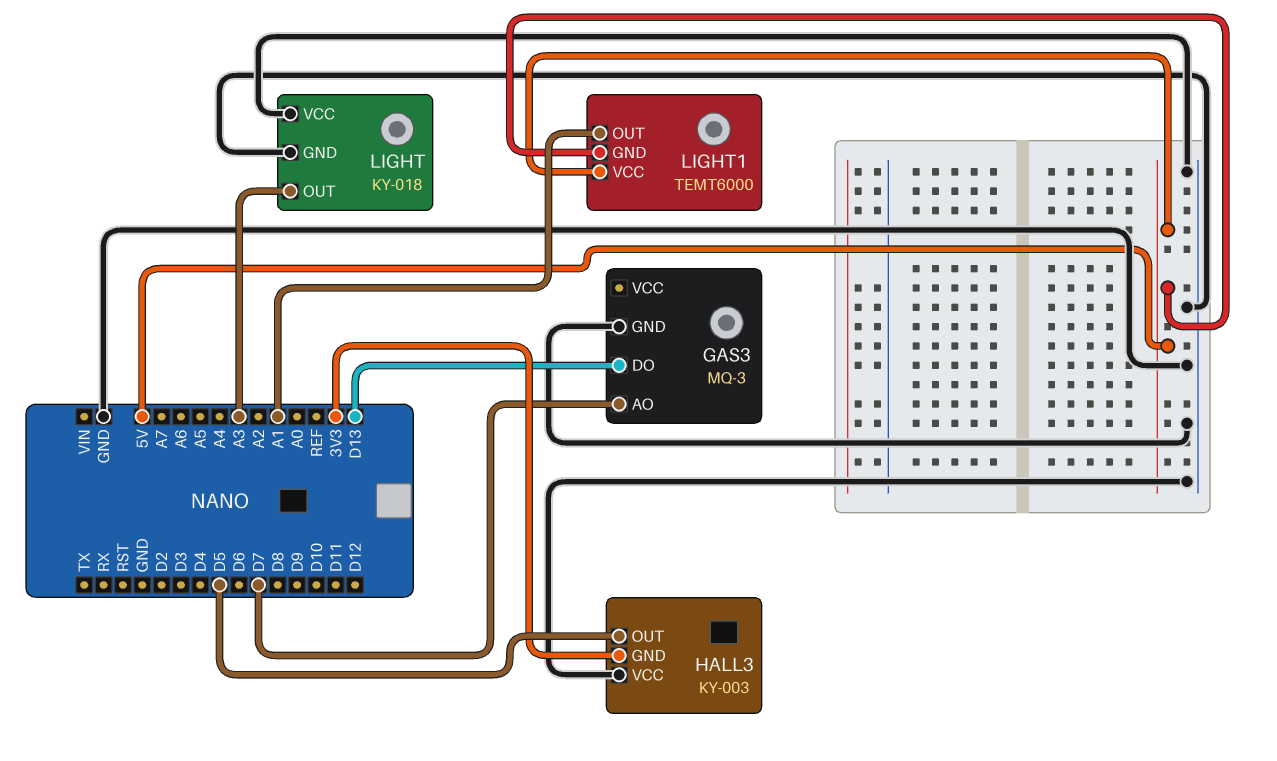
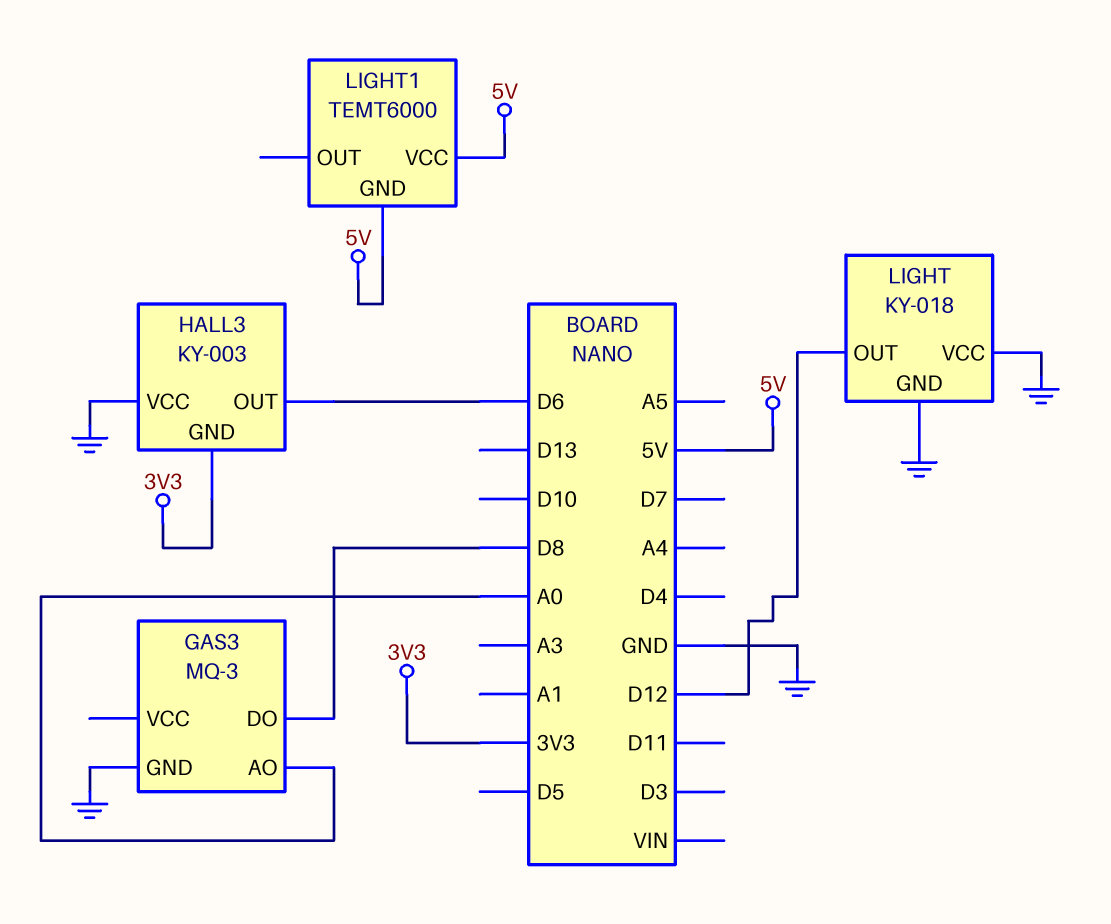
GAS3 pin AO: D7 -> A0
GAS3 pin DO: D13 -> D8
HALL3 pin OUT: D5 -> D6
LIGHT pin OUT: A3 -> D12
LIGHT1 pin OUT: A1 -> none

